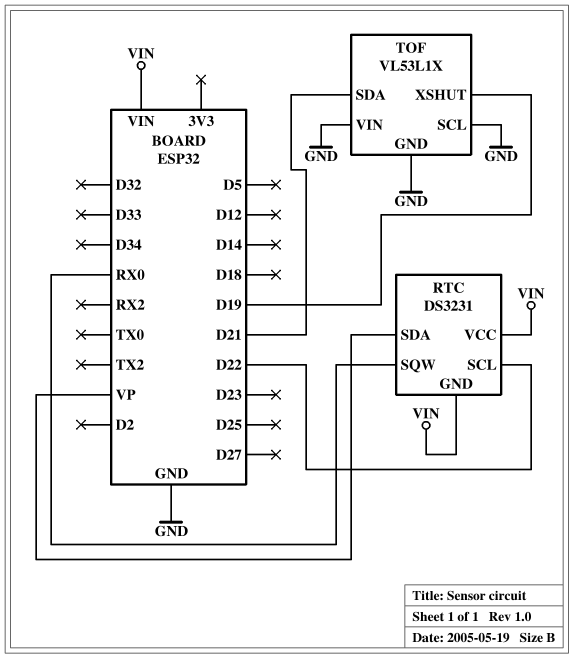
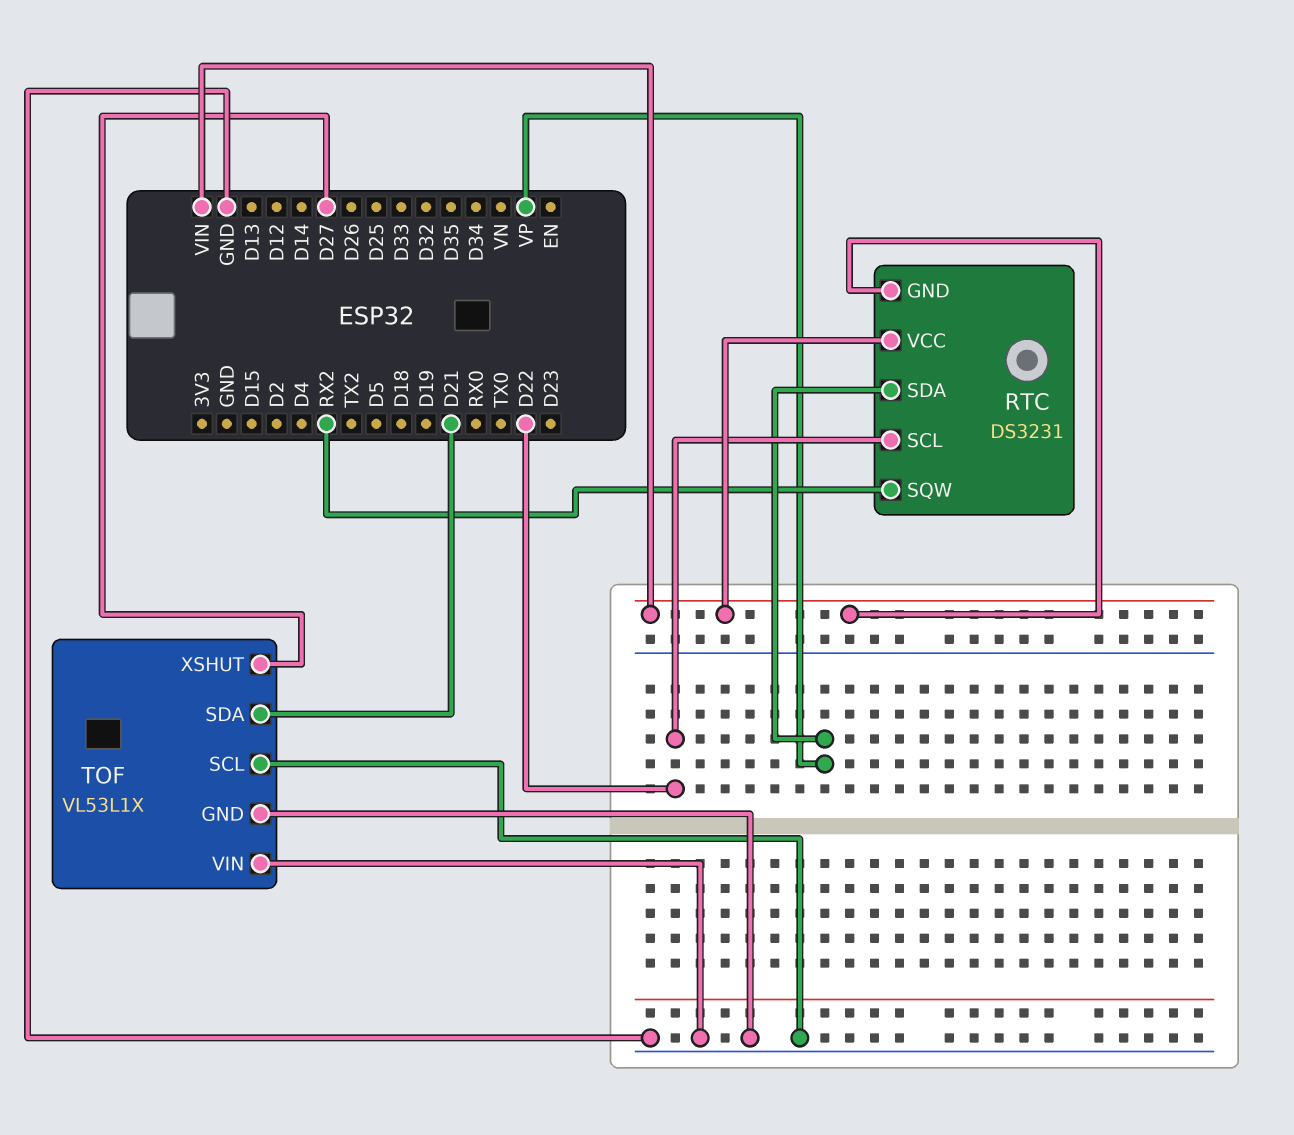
RTC pin SQW: RX0 -> RX2
TOF pin XSHUT: D19 -> D27

